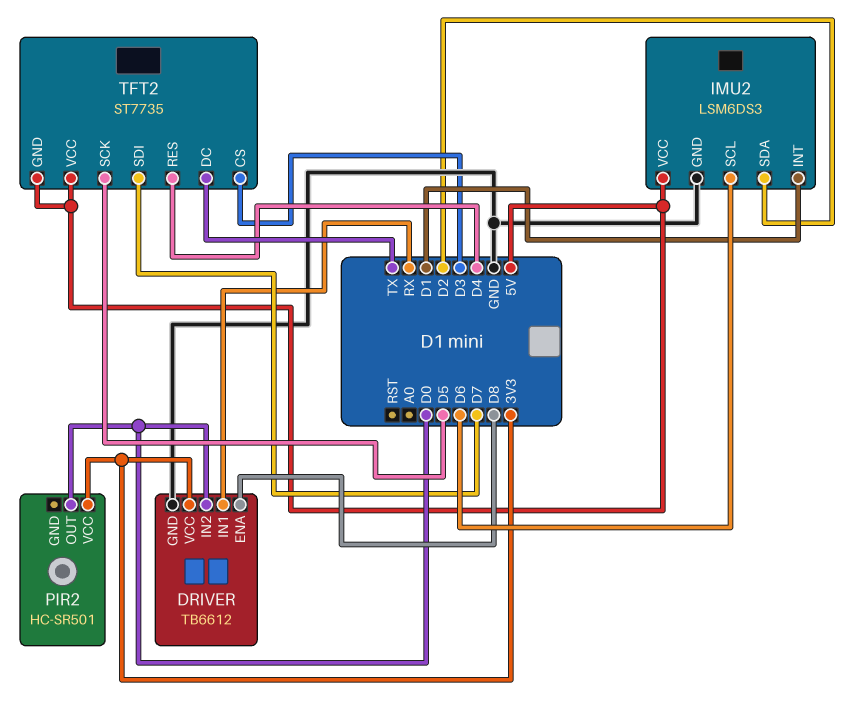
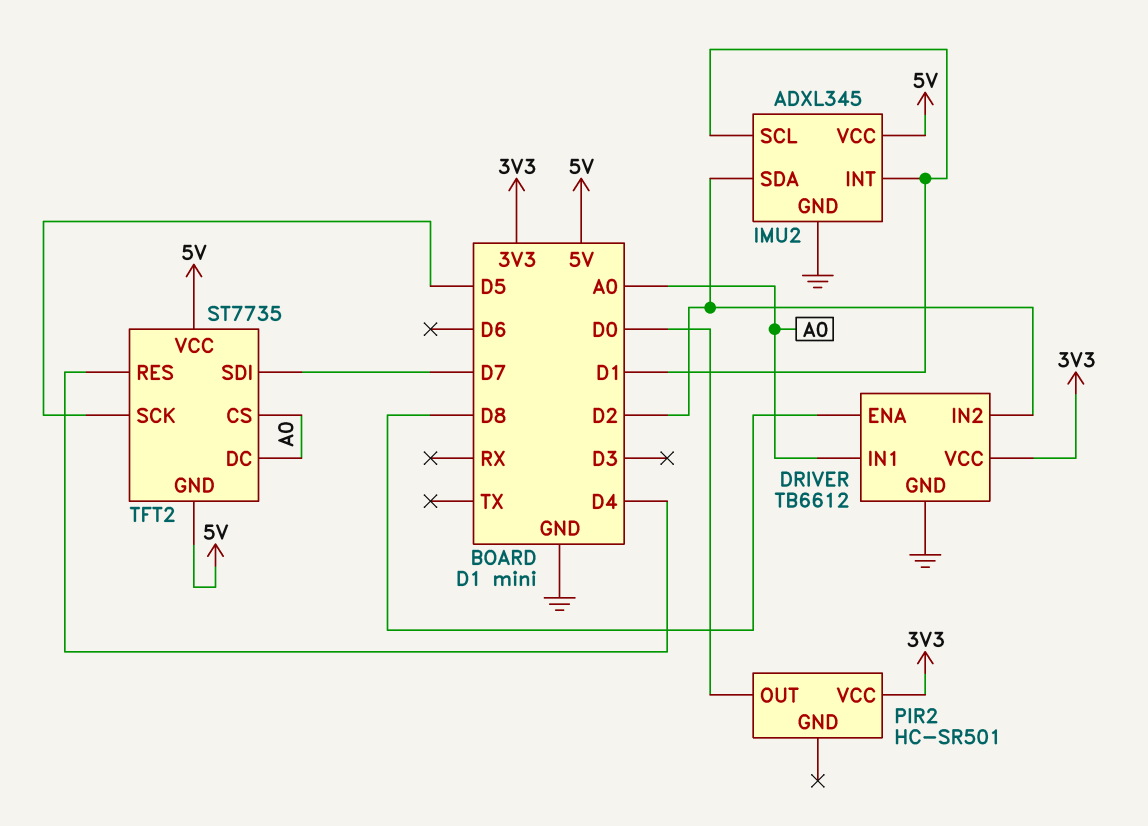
DRIVER pin IN1: RX -> A0
DRIVER pin IN2: D0 -> D2
IMU2: LSM6DS3 -> ADXL345
IMU2 pin SCL: D6 -> D1
TFT2 pin CS: D3 -> A0
TFT2 pin DC: TX -> A0

